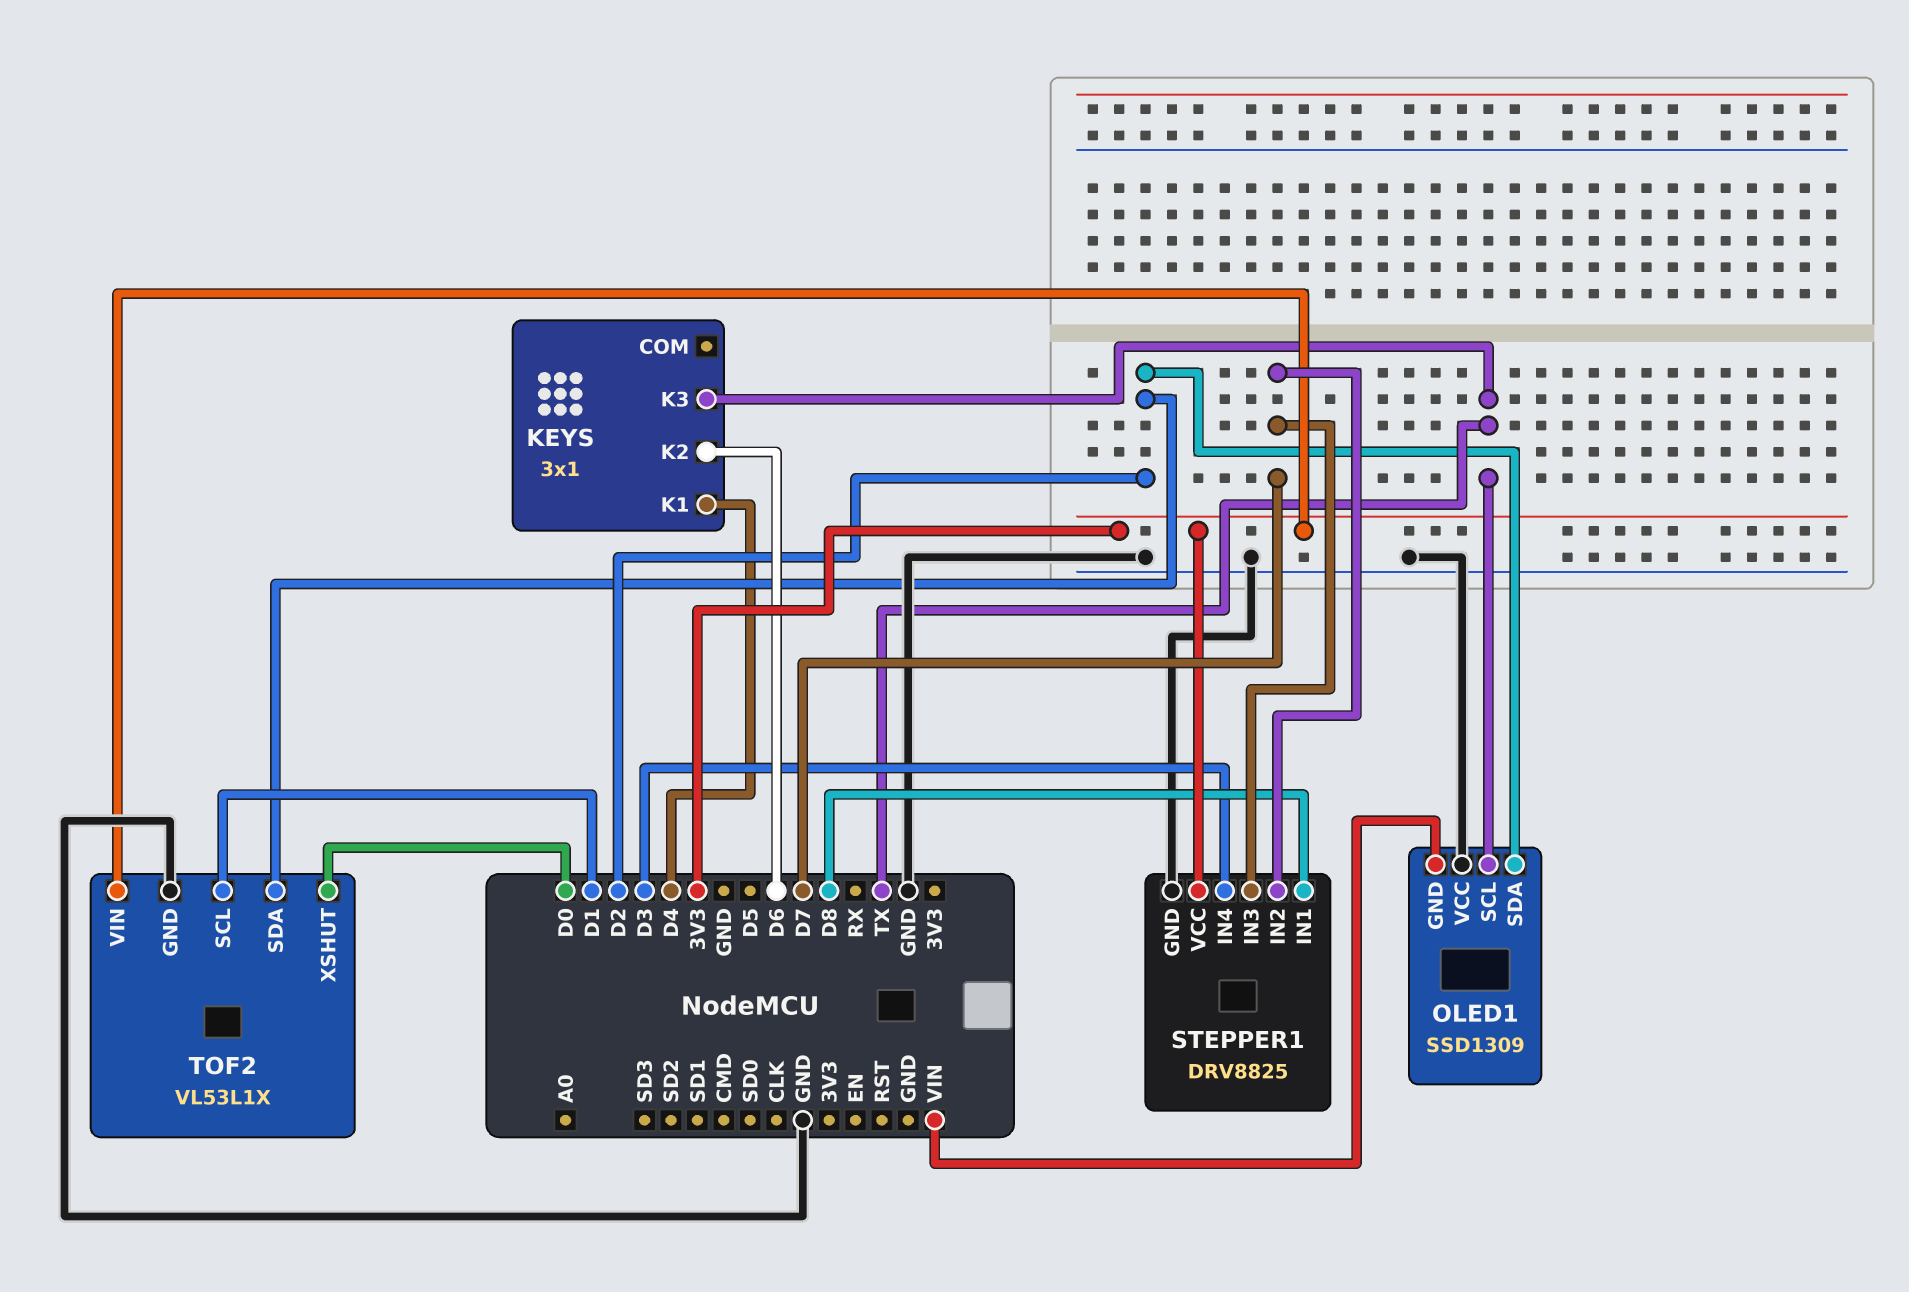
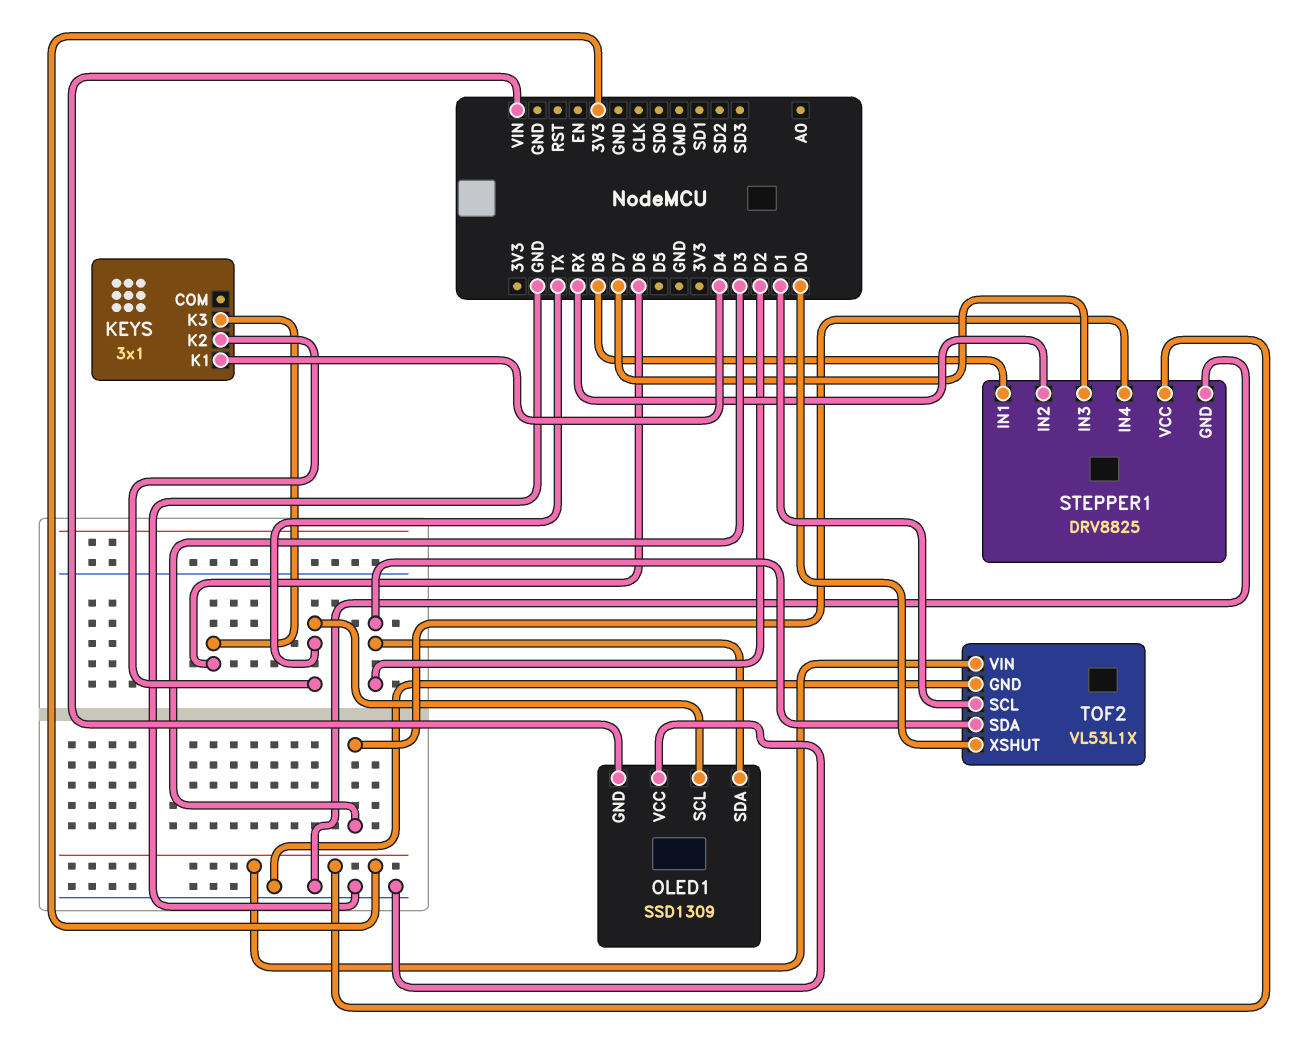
KEYS pin K2: D6 -> TX
KEYS pin K3: TX -> D6
STEPPER1 pin IN2: D7 -> RX

